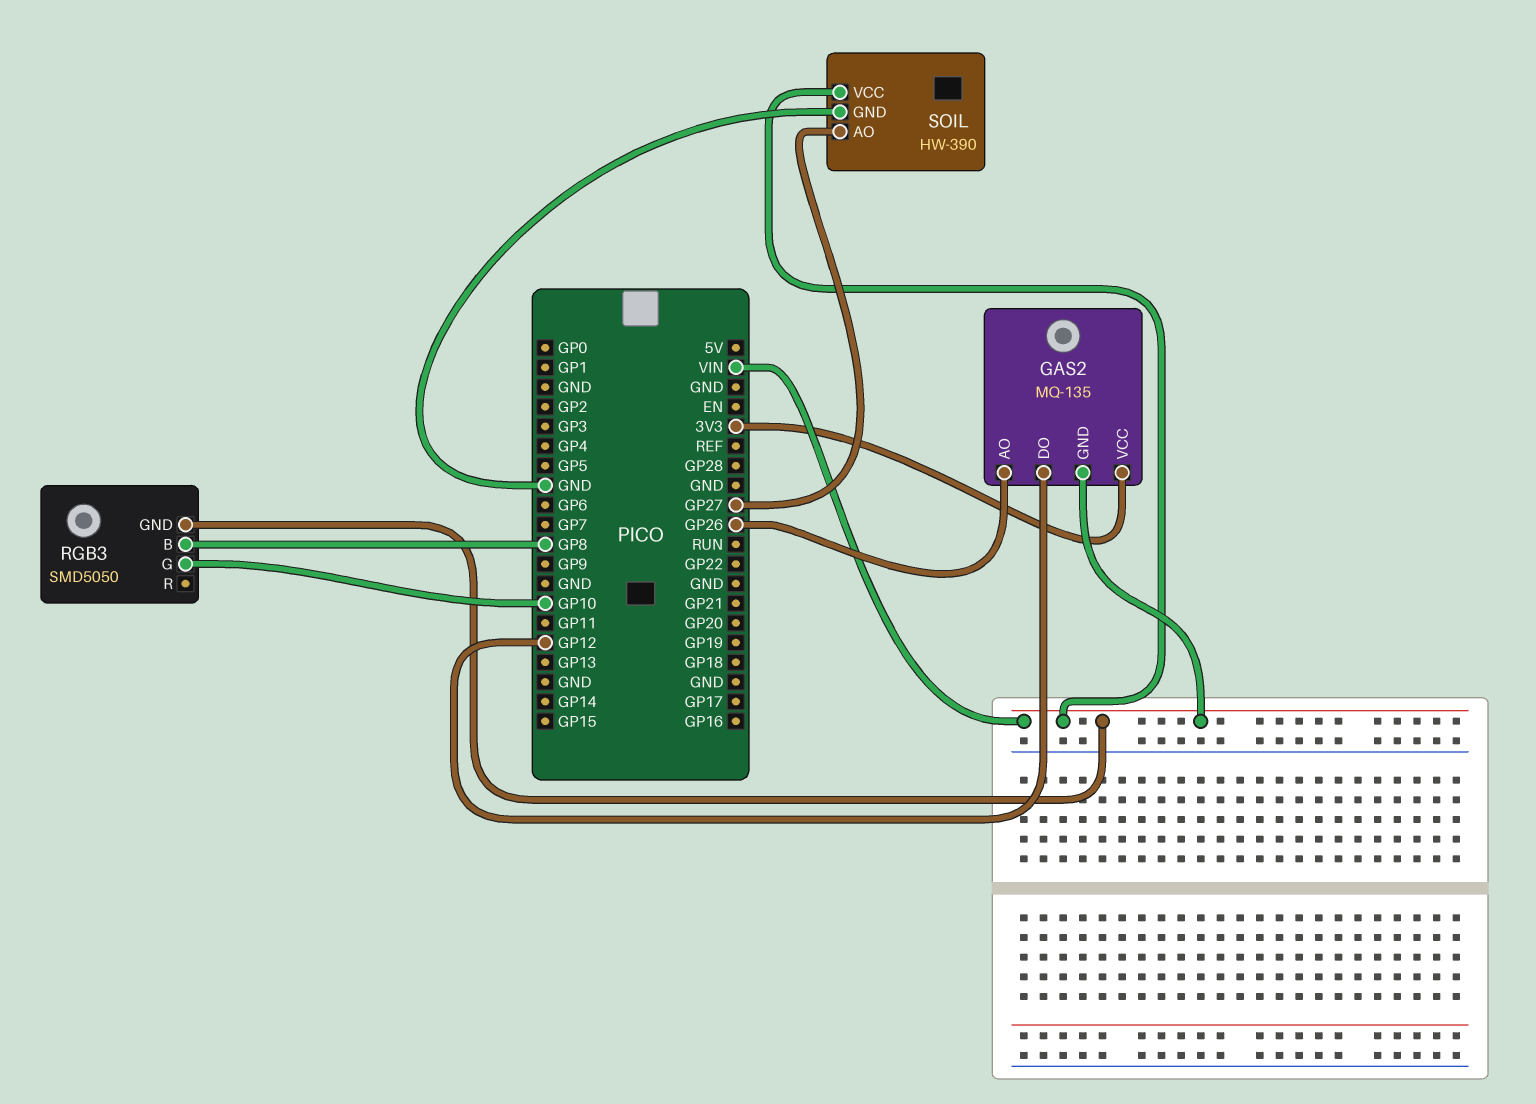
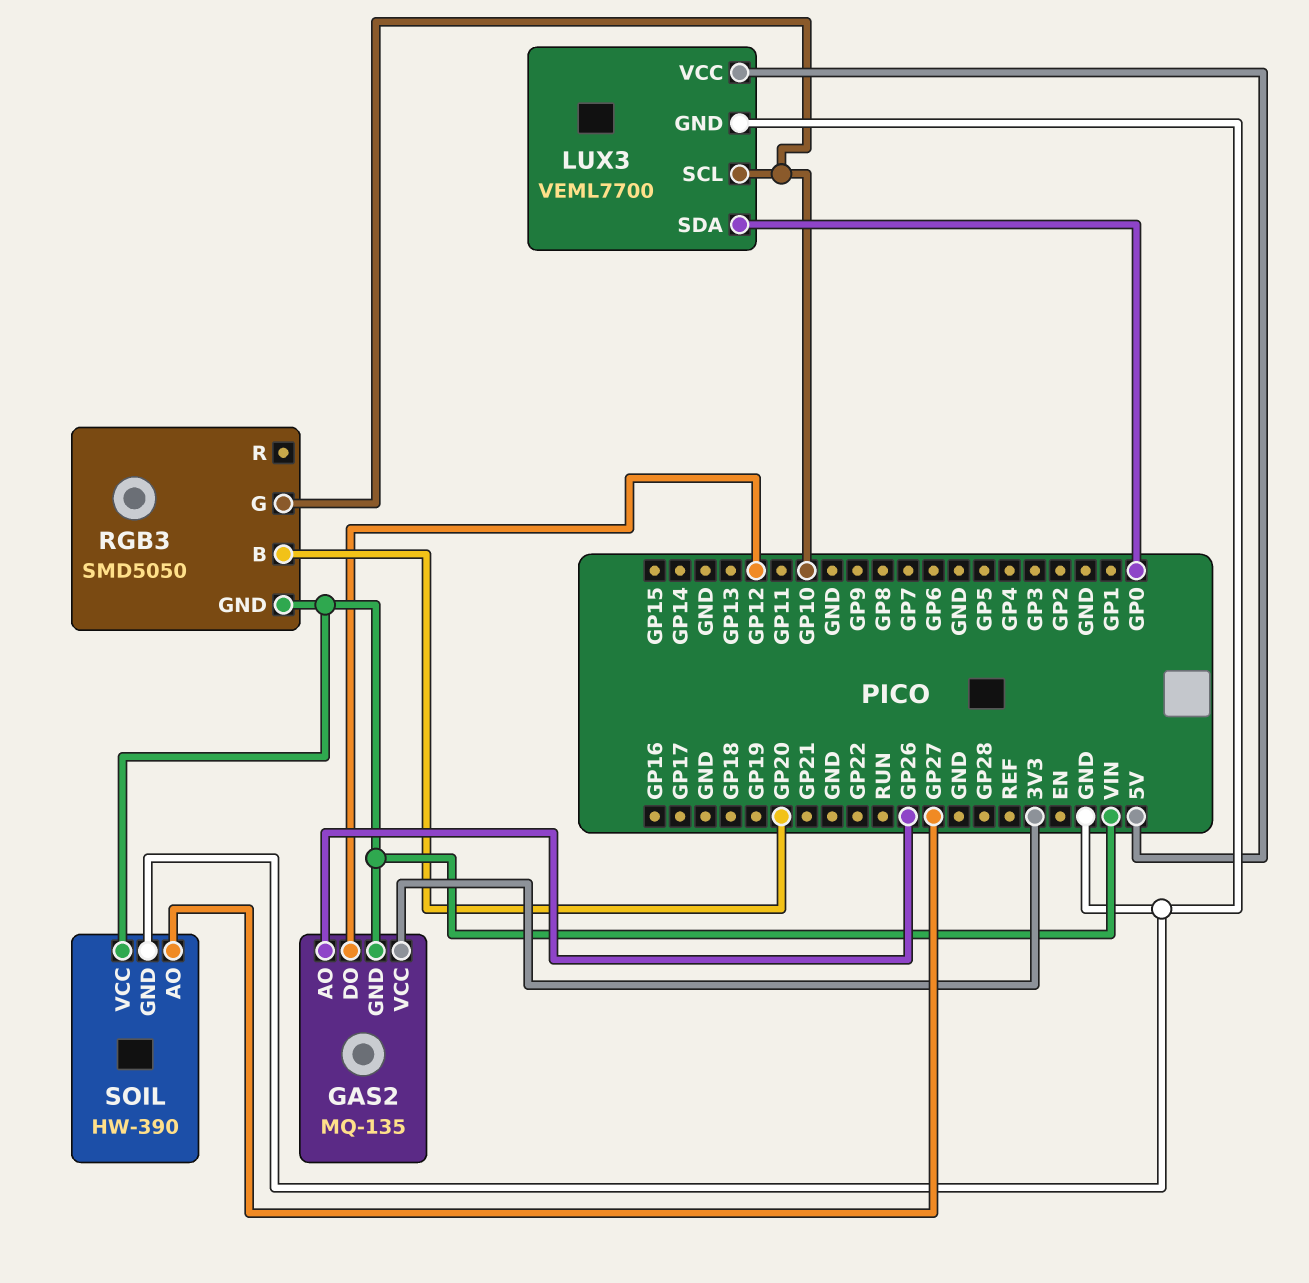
LUX3: none -> VEML7700
LUX3 pin GND: none -> GND
LUX3 pin SCL: none -> GP10
LUX3 pin SDA: none -> GP0
LUX3 pin VCC: none -> 5V
RGB3 pin B: GP8 -> GP20

